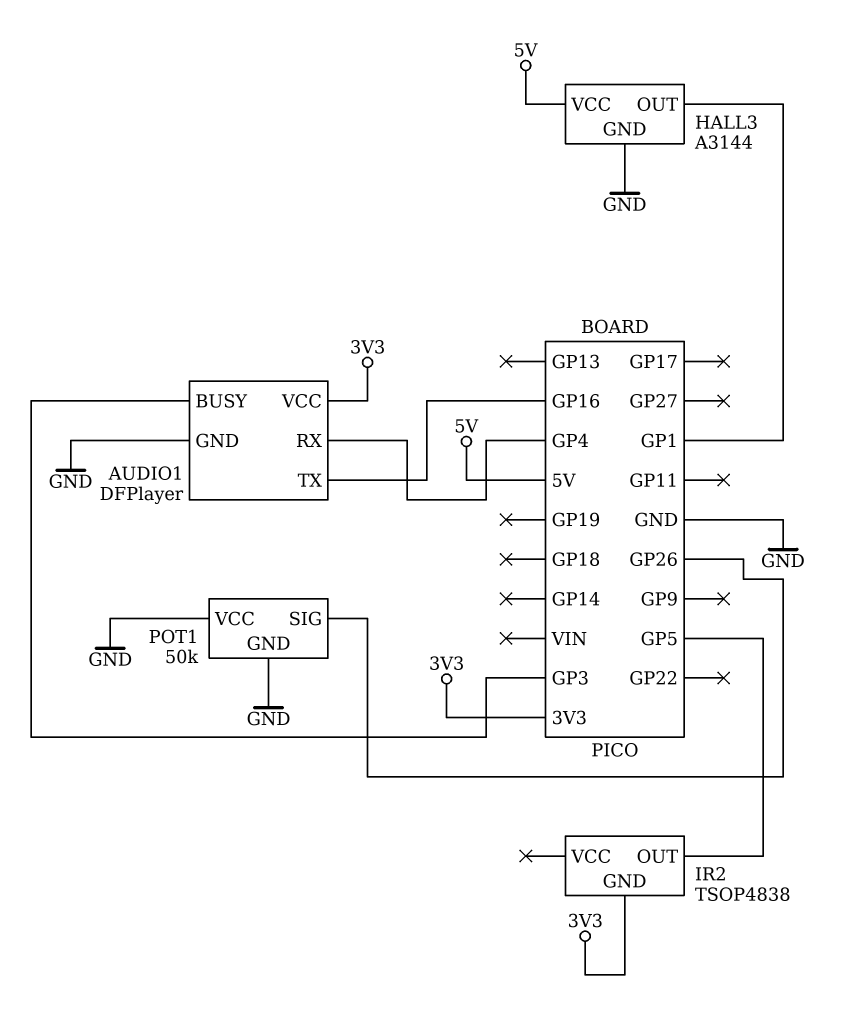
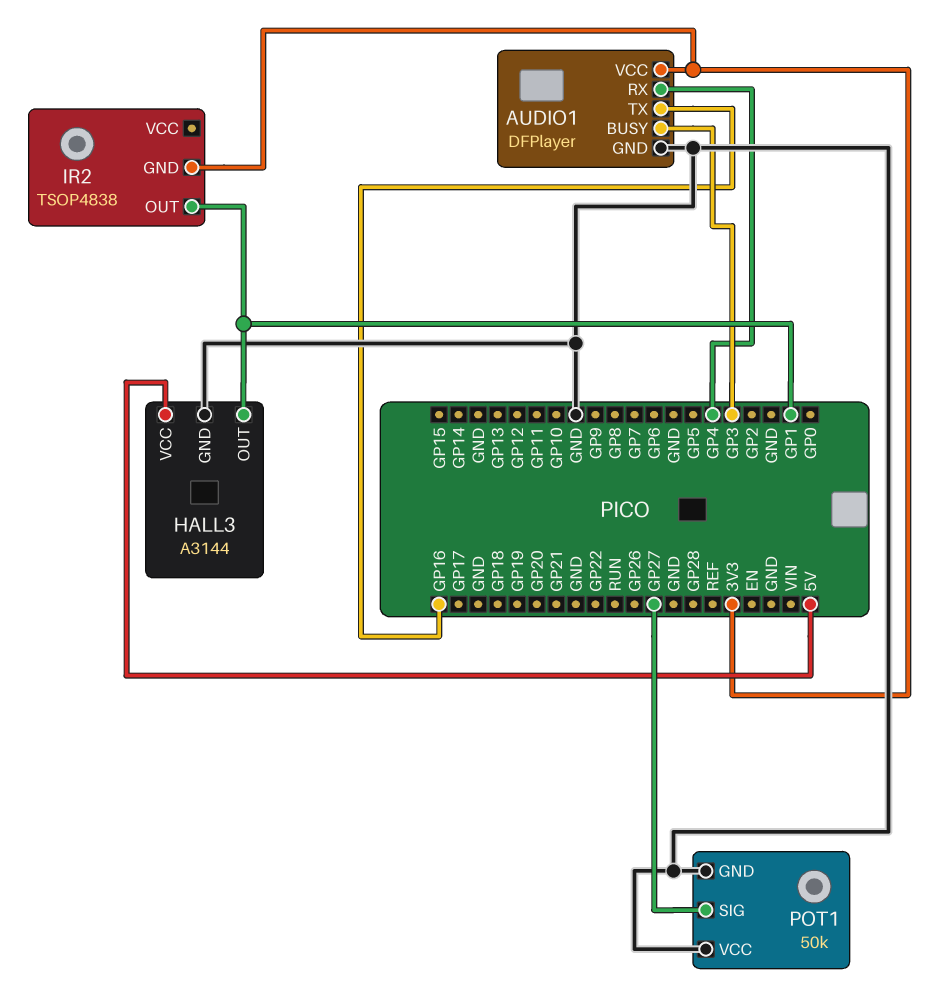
IR2 pin OUT: GP5 -> GP1
POT1 pin SIG: GP26 -> GP27

